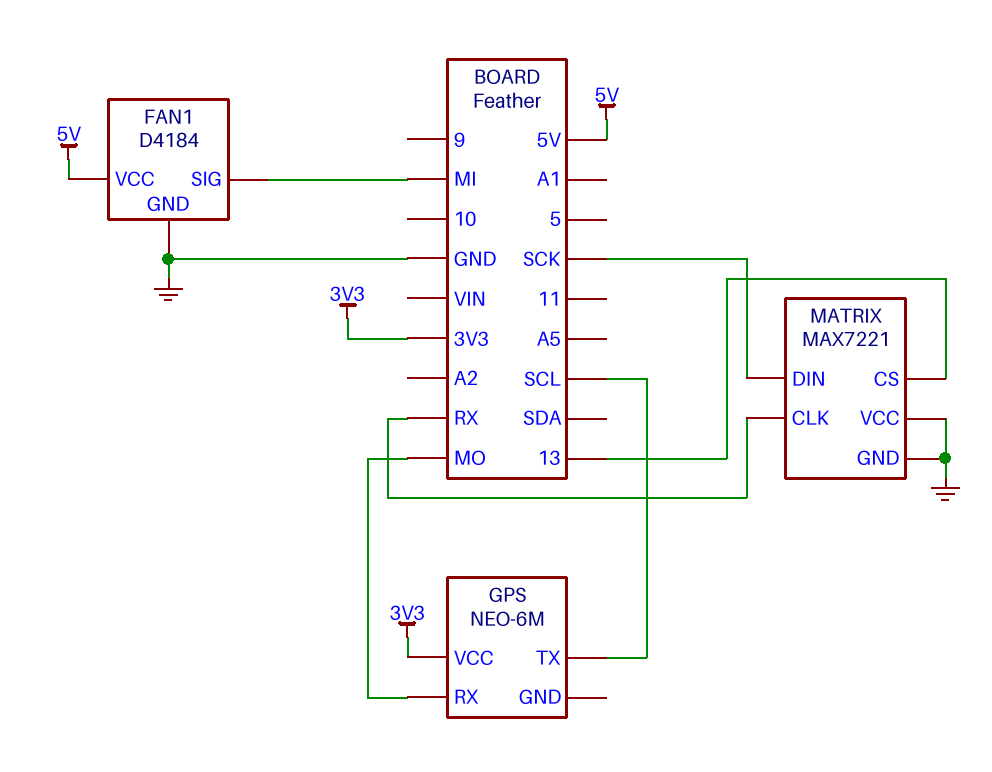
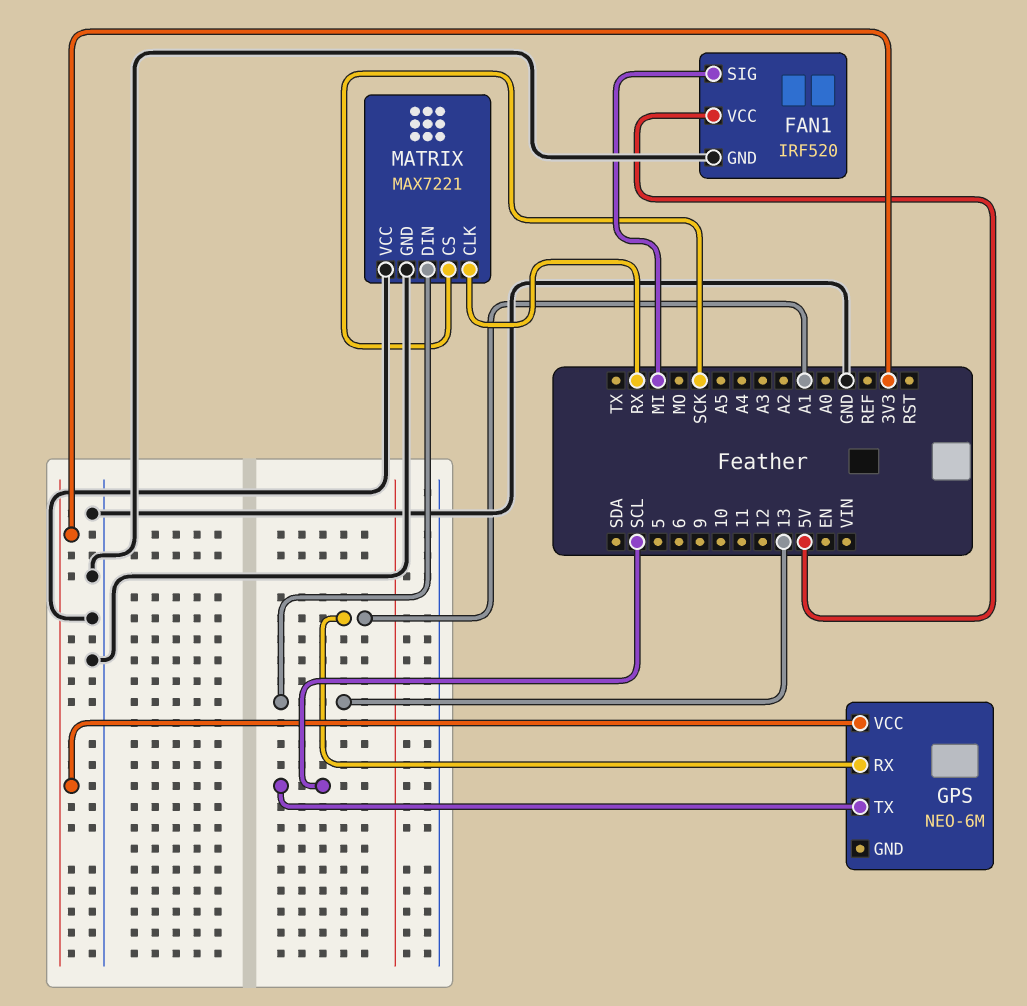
FAN1: D4184 -> IRF520
GPS pin RX: MO -> A1
MATRIX pin CS: 13 -> SCK
MATRIX pin DIN: SCK -> 13

